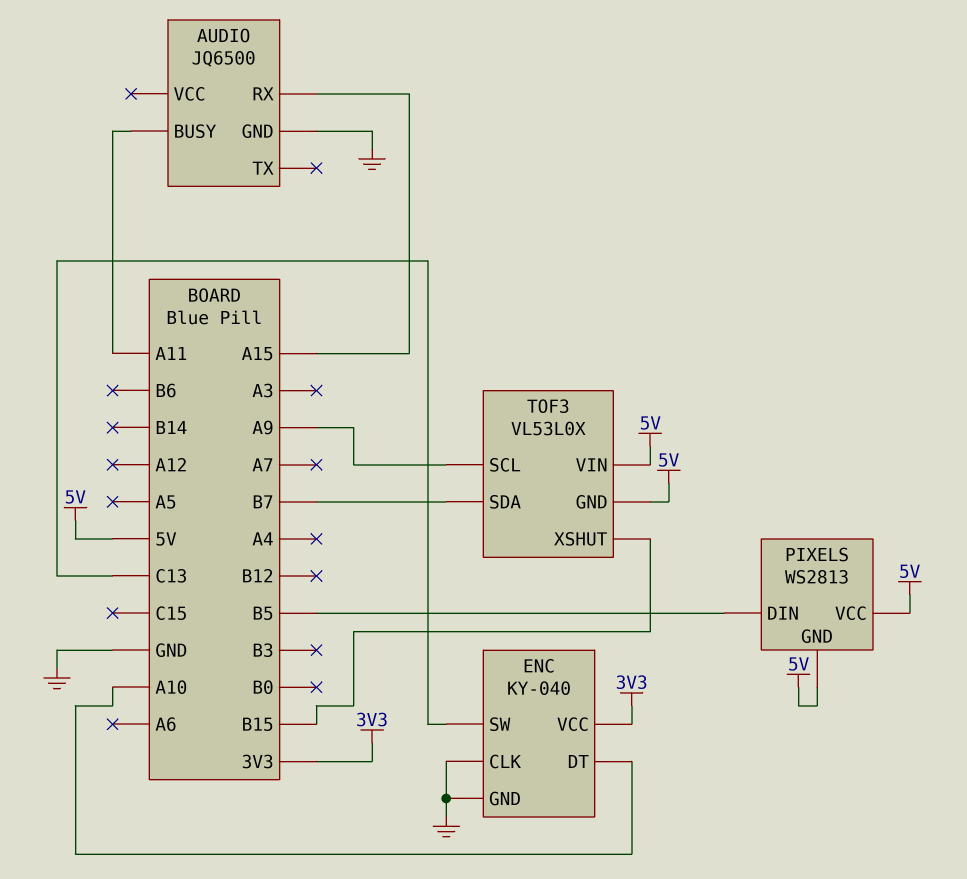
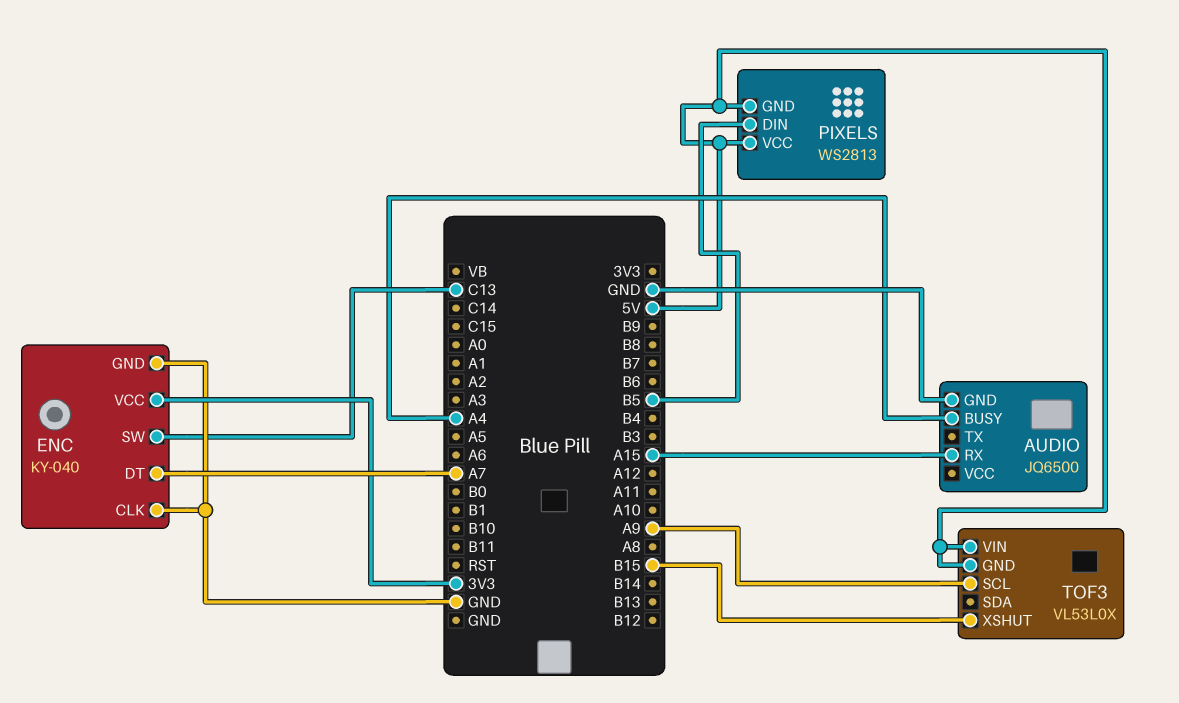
AUDIO pin BUSY: A11 -> A4
ENC pin DT: A10 -> A7
TOF3 pin SDA: B7 -> none

